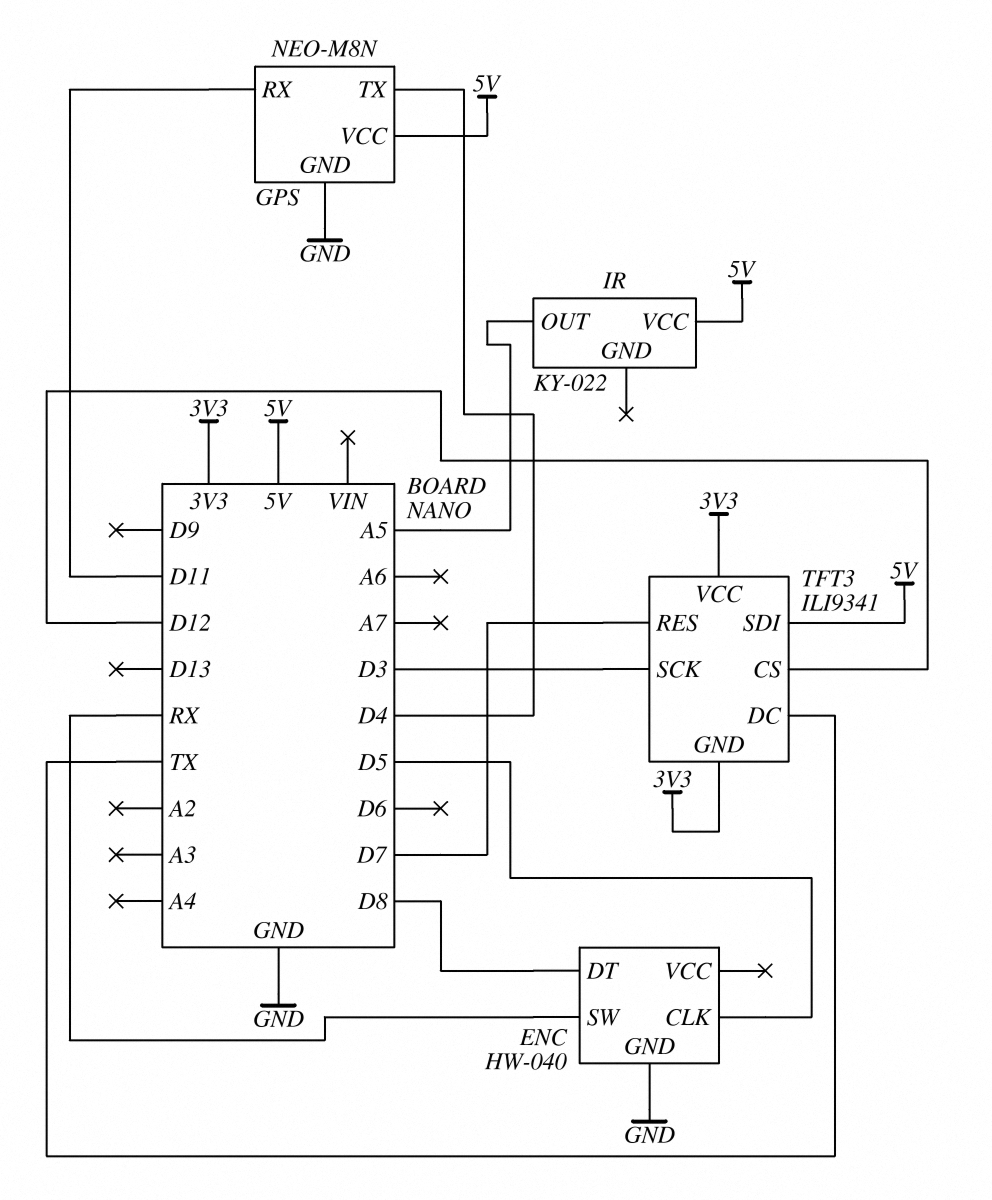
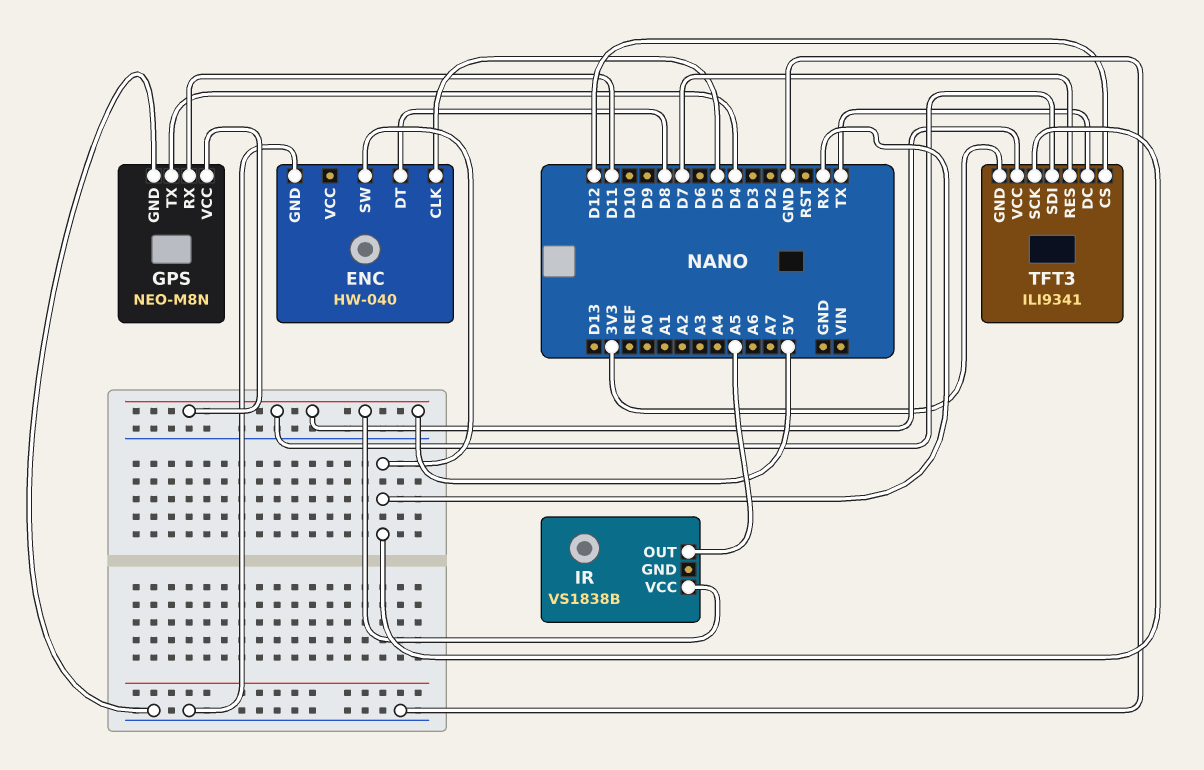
IR: KY-022 -> VS1838B
TFT3 pin SCK: D3 -> RX
TFT3 pin VCC: 3V3 -> 5V

